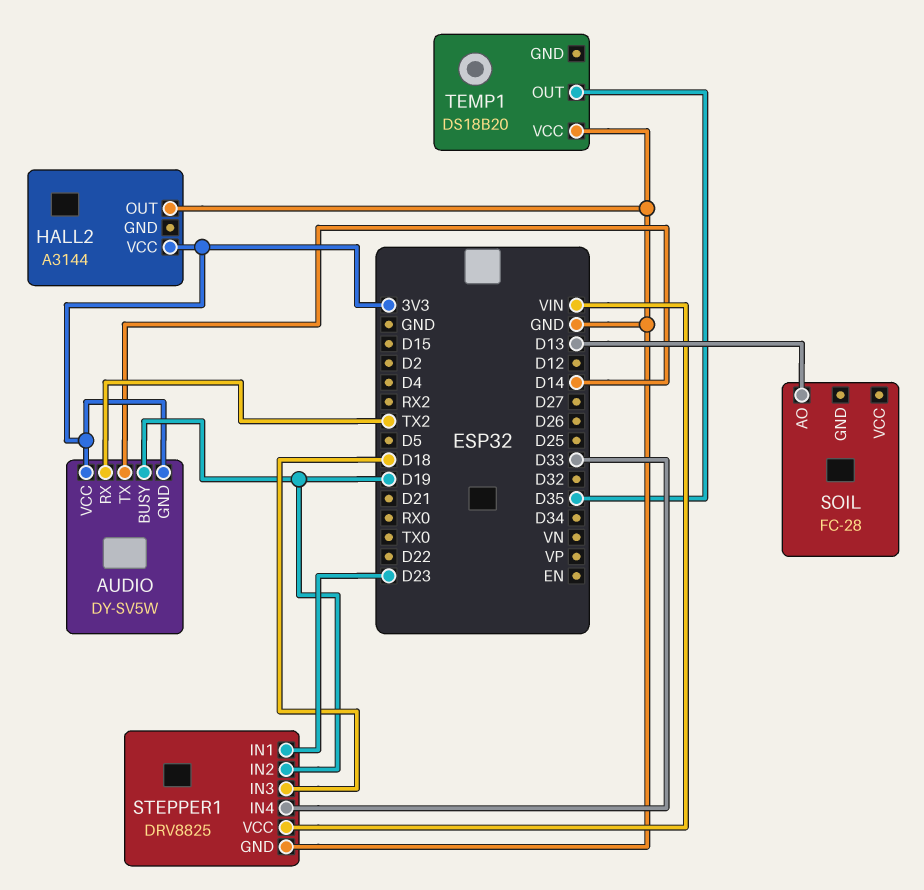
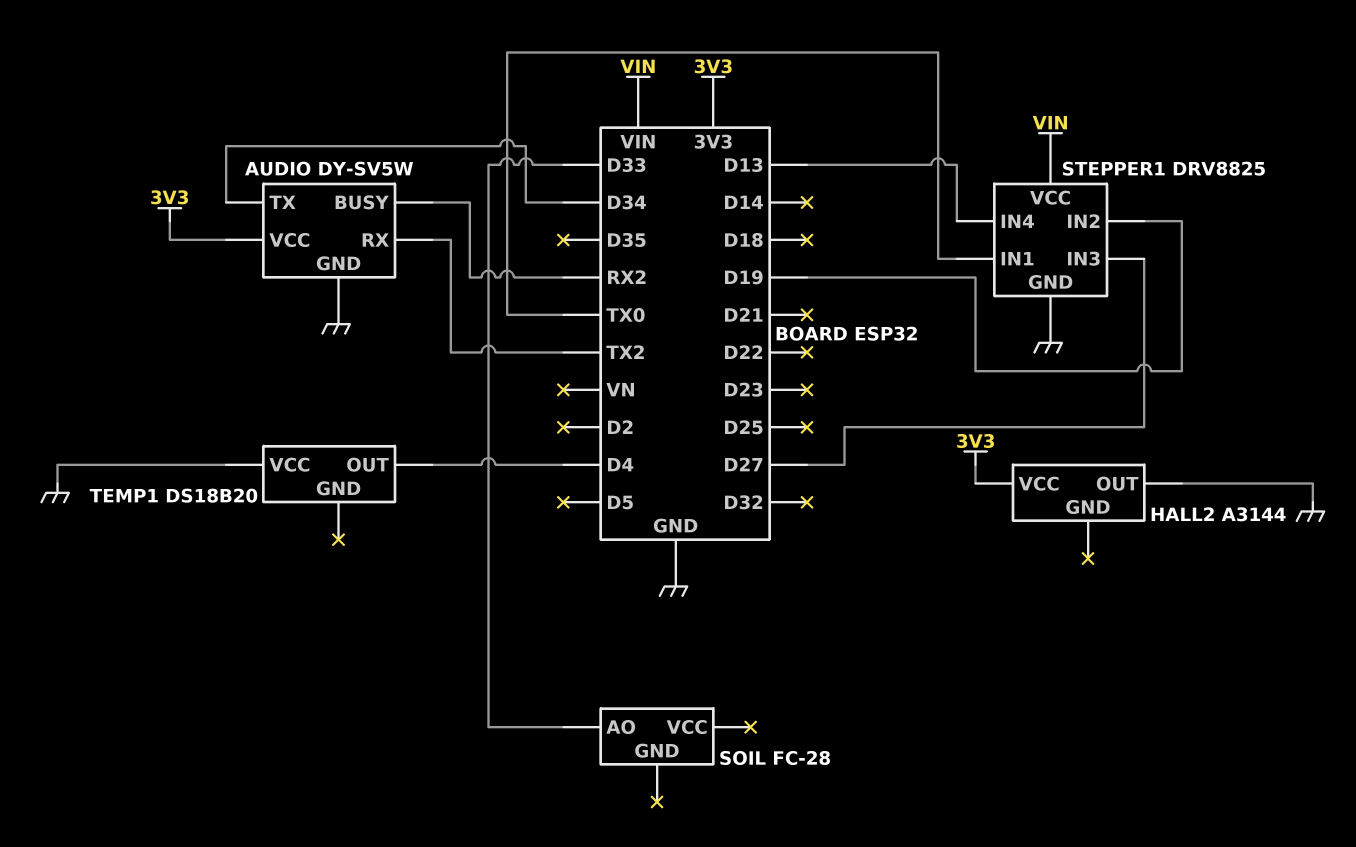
AUDIO pin BUSY: D19 -> RX2
AUDIO pin GND: 3V3 -> GND
AUDIO pin TX: D14 -> D34
SOIL pin AO: D13 -> D33
STEPPER1 pin IN1: D23 -> TX0
STEPPER1 pin IN3: D18 -> D27
STEPPER1 pin IN4: D33 -> D13
TEMP1 pin OUT: D35 -> D4

